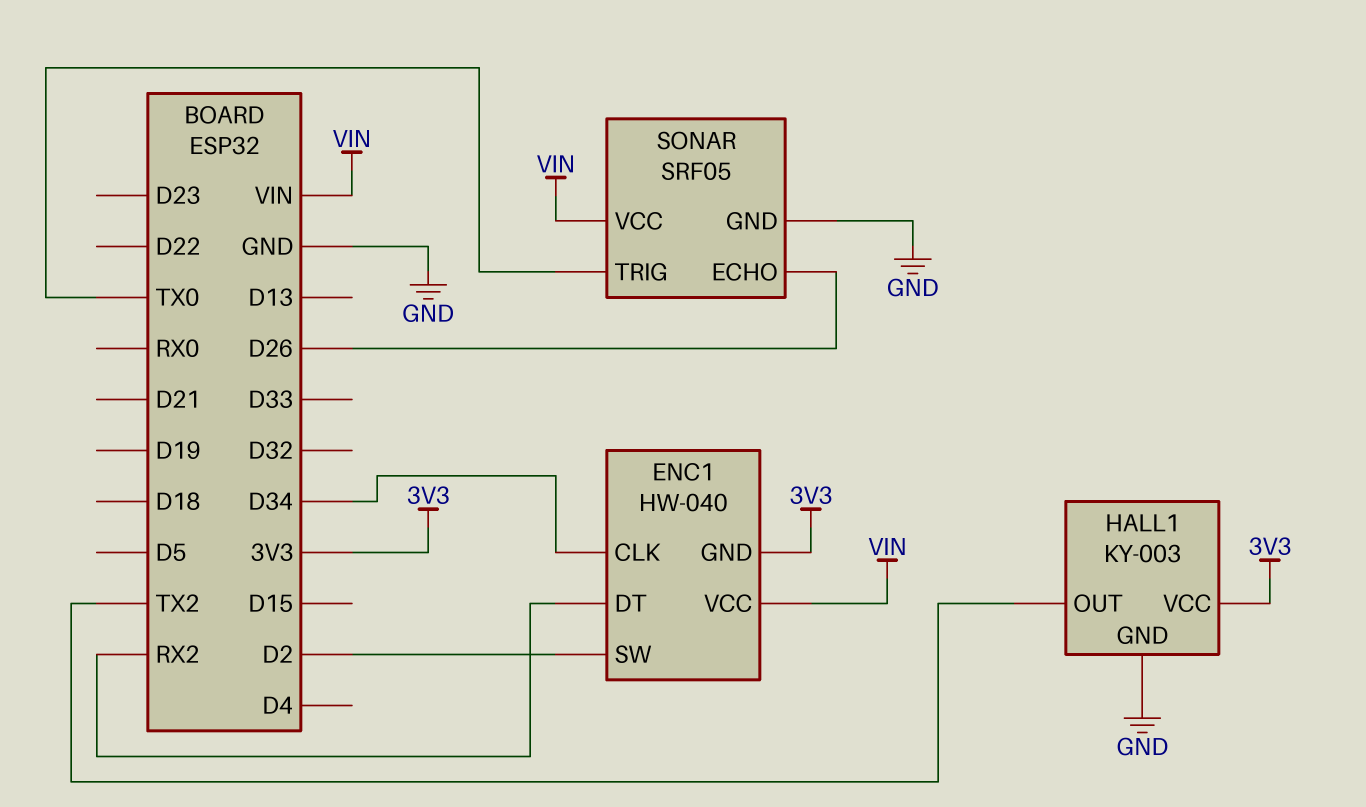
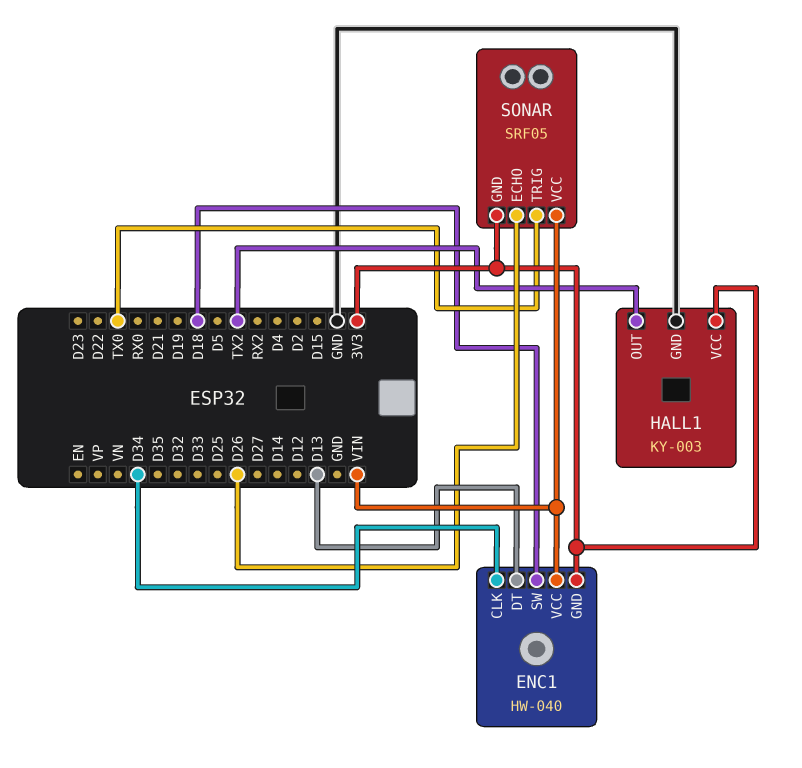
ENC1 pin DT: RX2 -> D13
ENC1 pin SW: D2 -> D18
SONAR pin GND: GND -> 3V3

